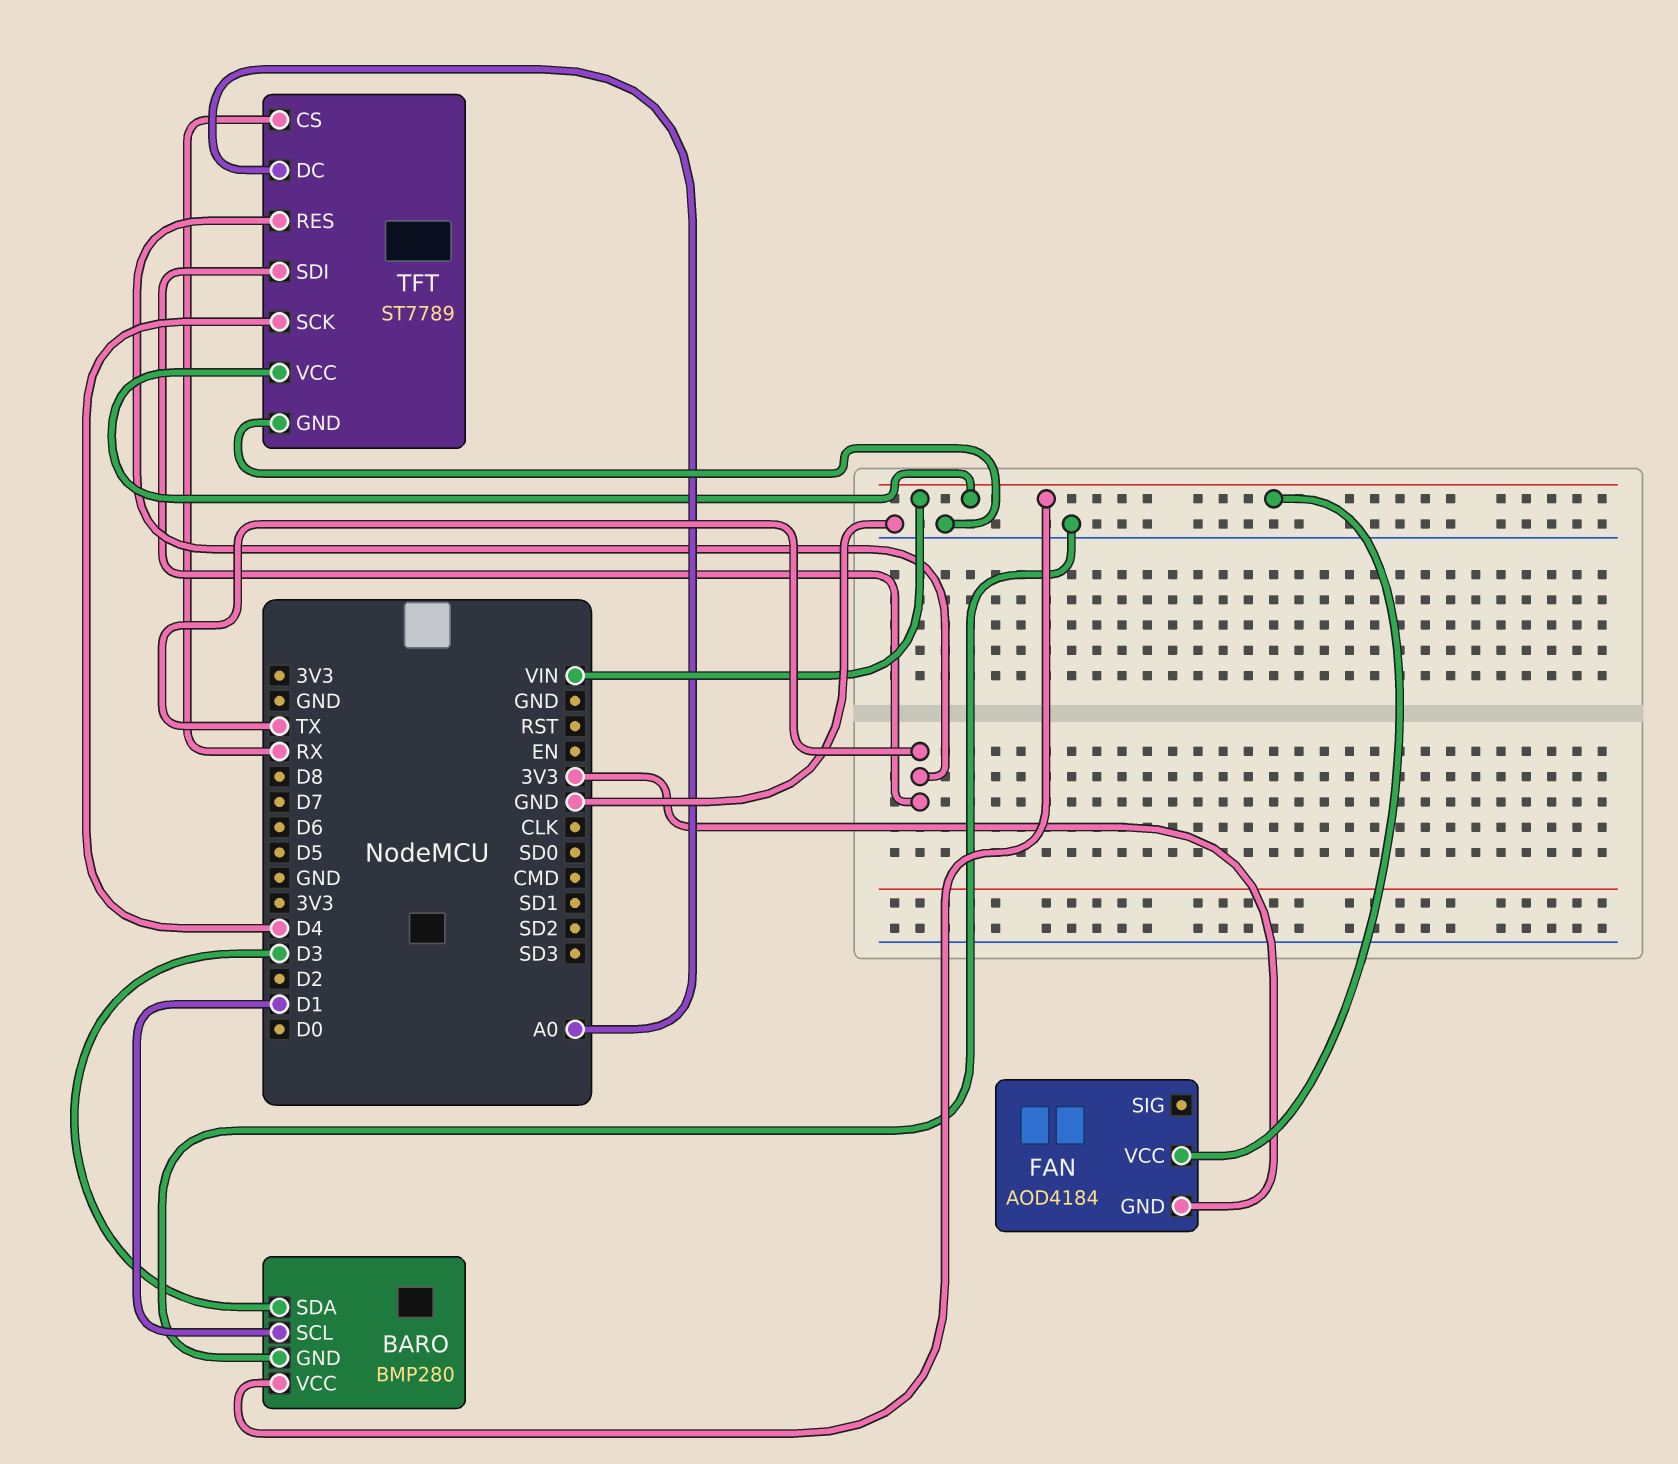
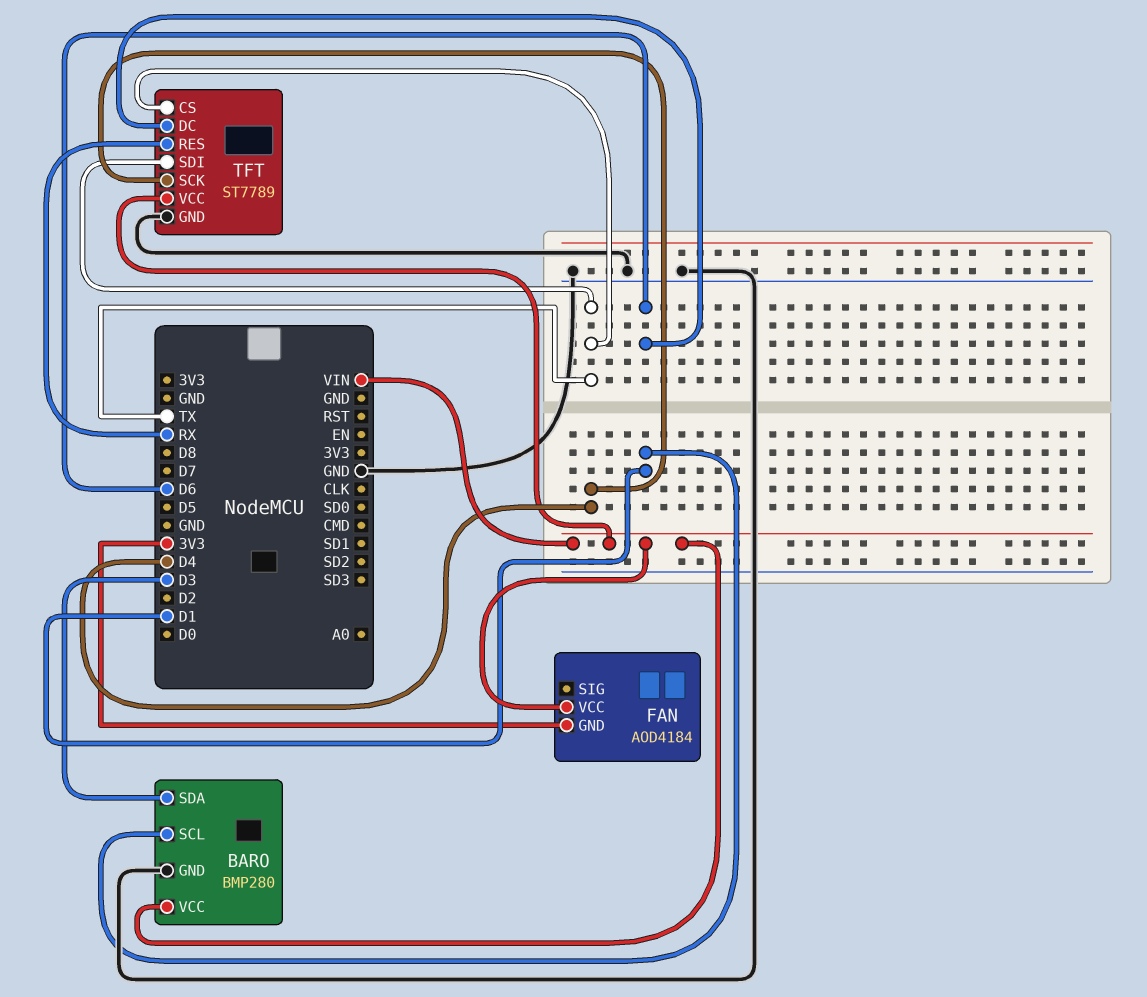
TFT pin CS: RX -> TX
TFT pin DC: A0 -> D6
TFT pin RES: TX -> RX

